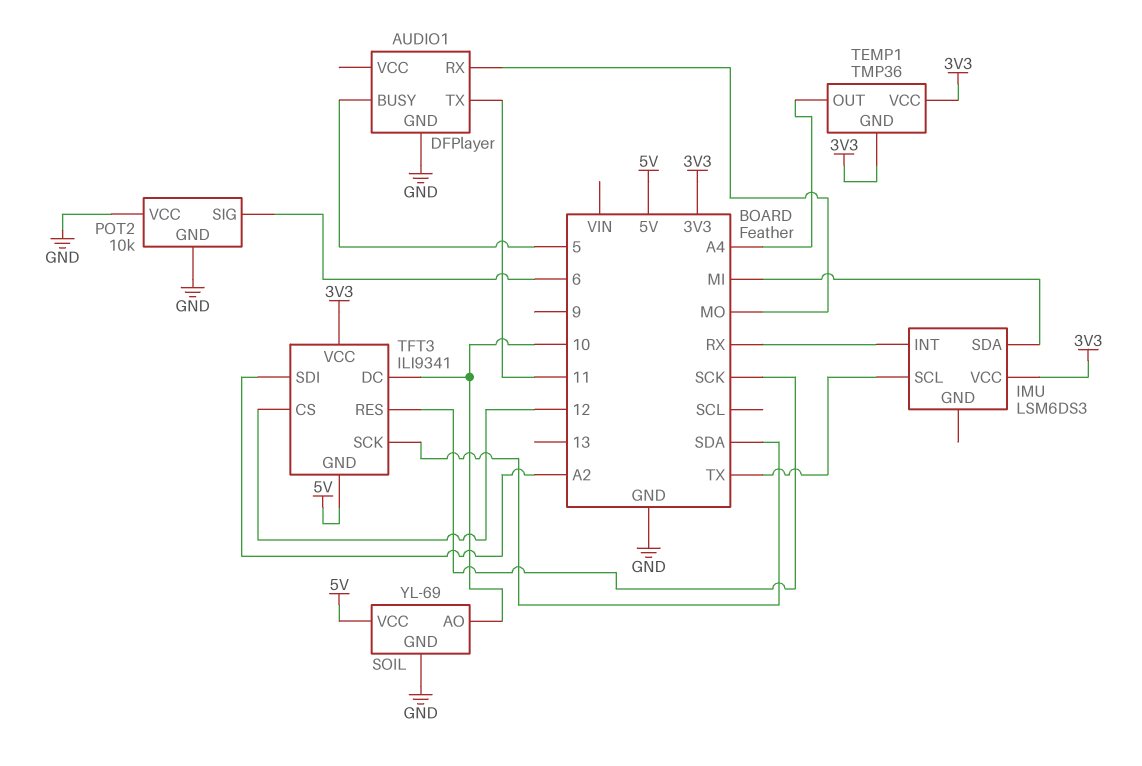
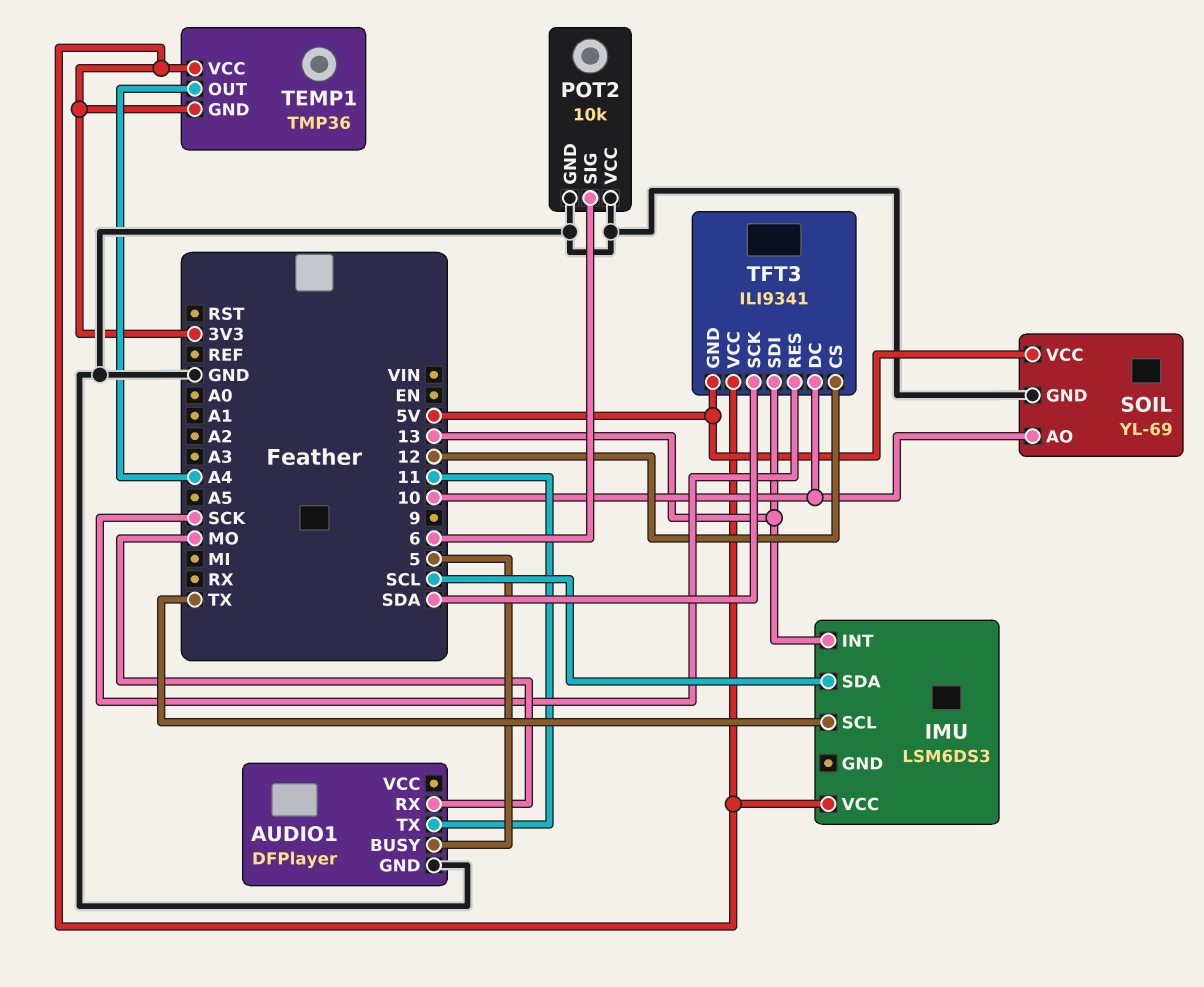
IMU pin INT: RX -> 13
IMU pin SDA: MI -> SCL
TFT3 pin SDI: A2 -> 13

